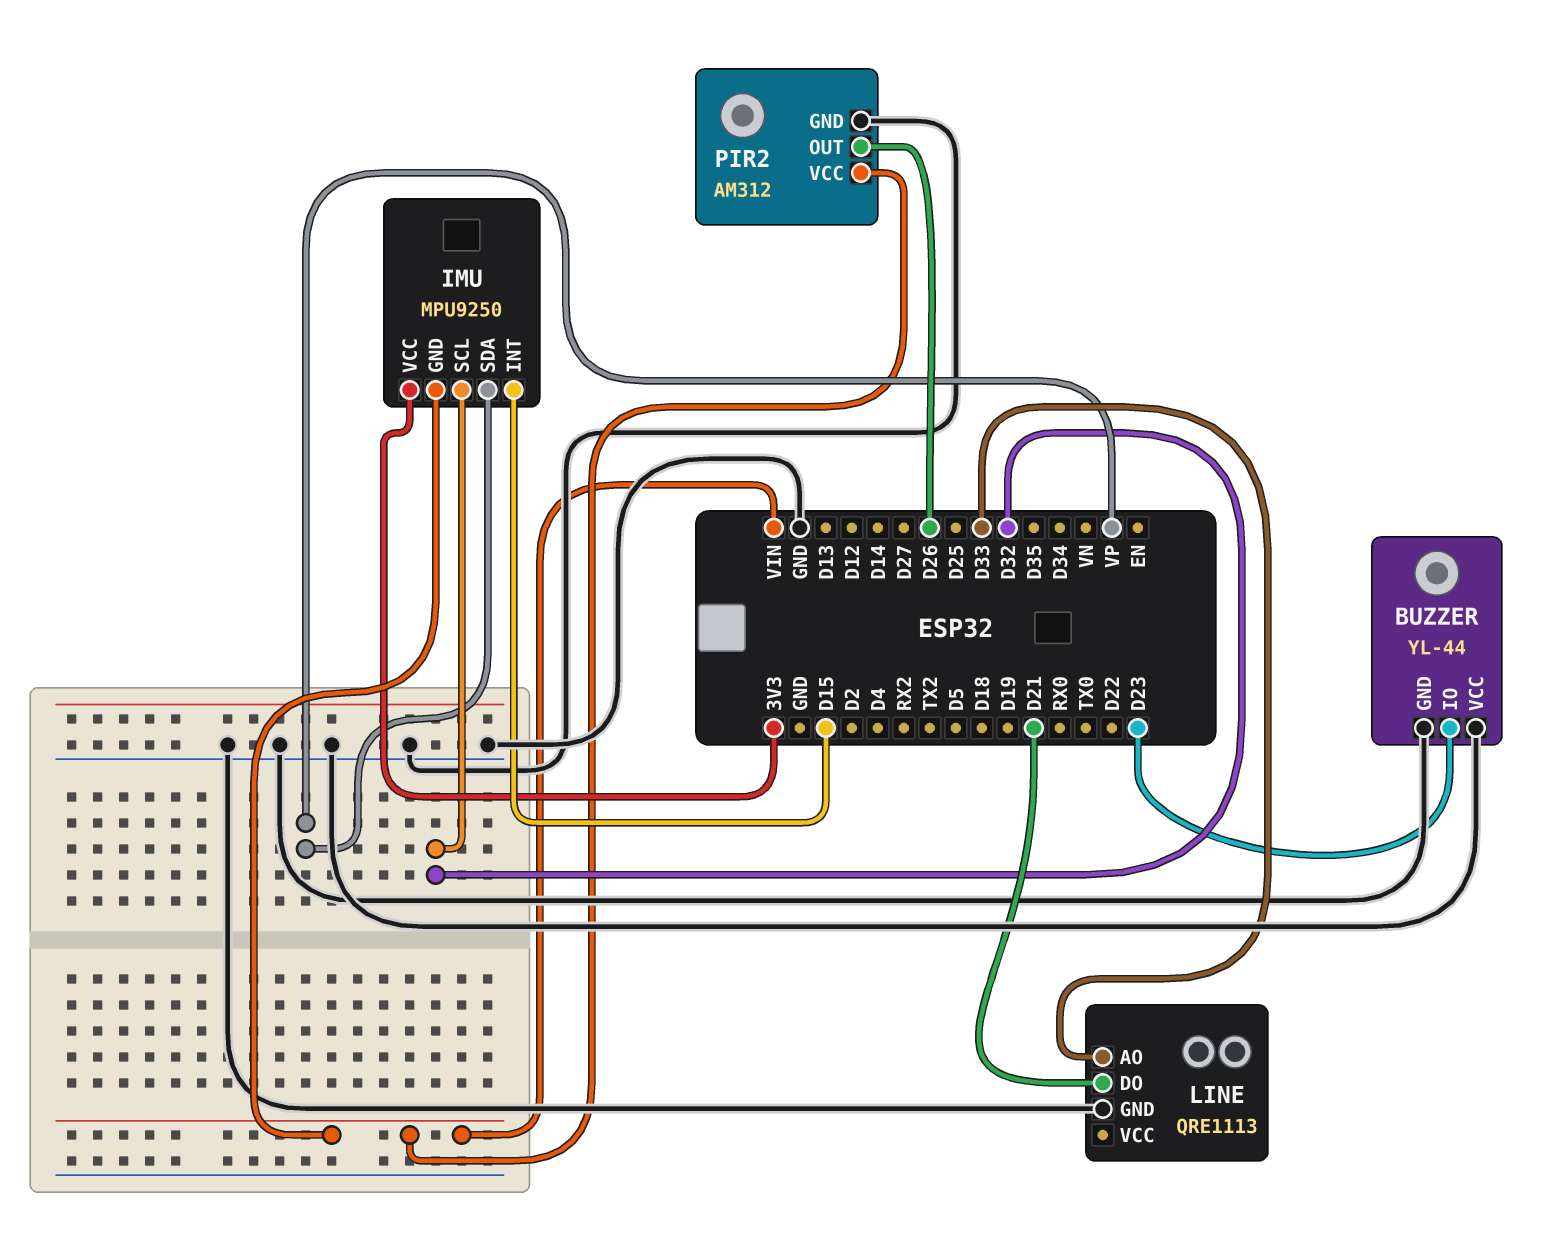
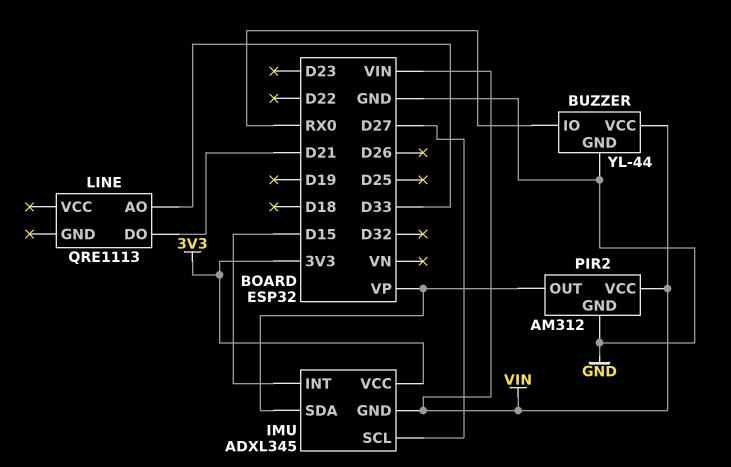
BUZZER pin IO: D23 -> RX0
BUZZER pin VCC: GND -> VIN
IMU: MPU9250 -> ADXL345
IMU pin SCL: D32 -> D27
LINE pin GND: GND -> none
PIR2 pin OUT: D26 -> VP

